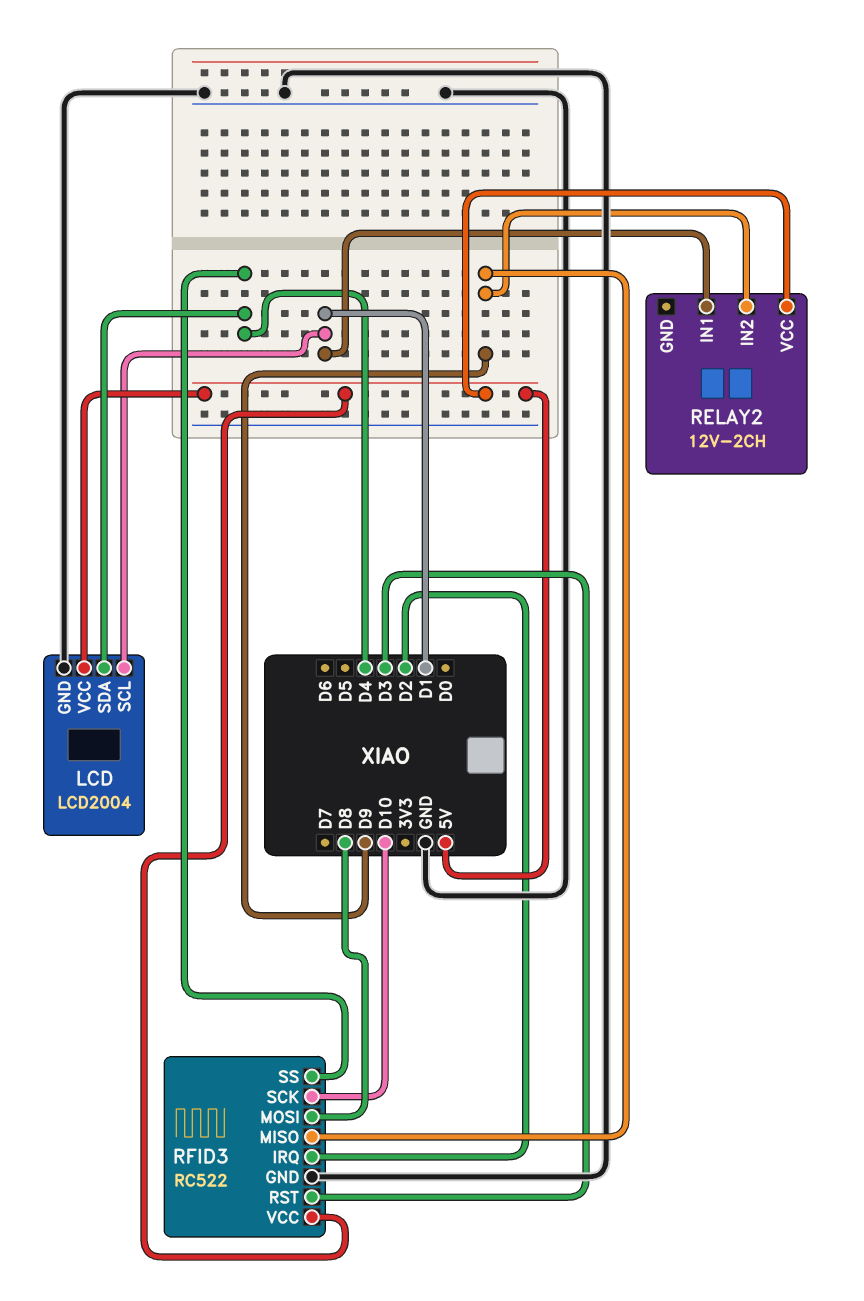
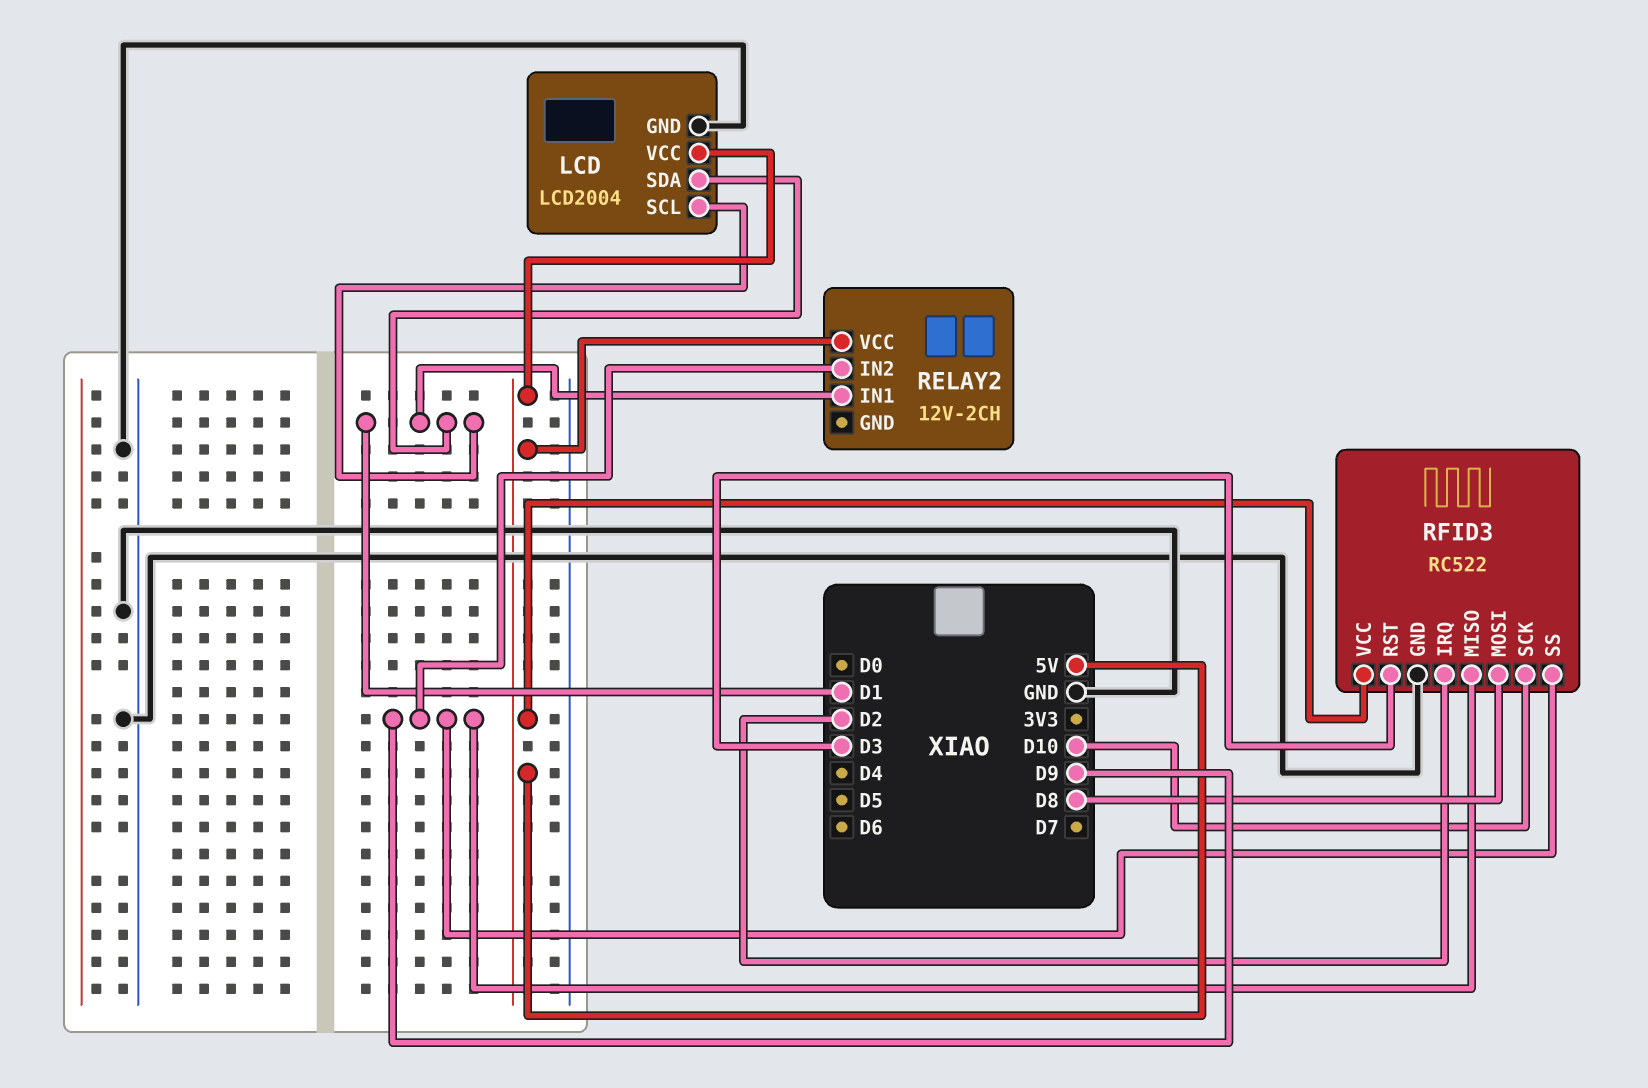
LCD pin SDA: D4 -> D1
RFID3 pin SS: D4 -> D9

